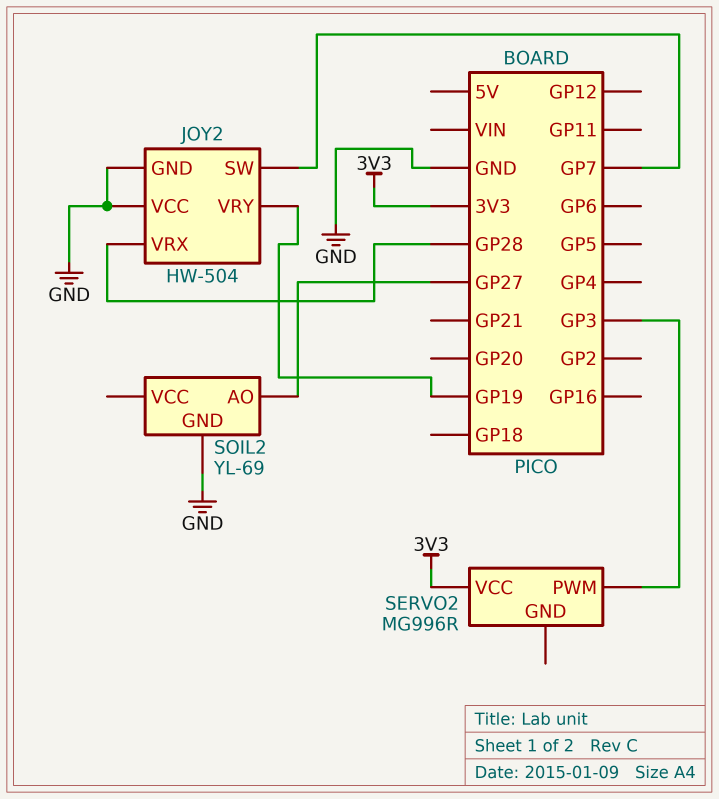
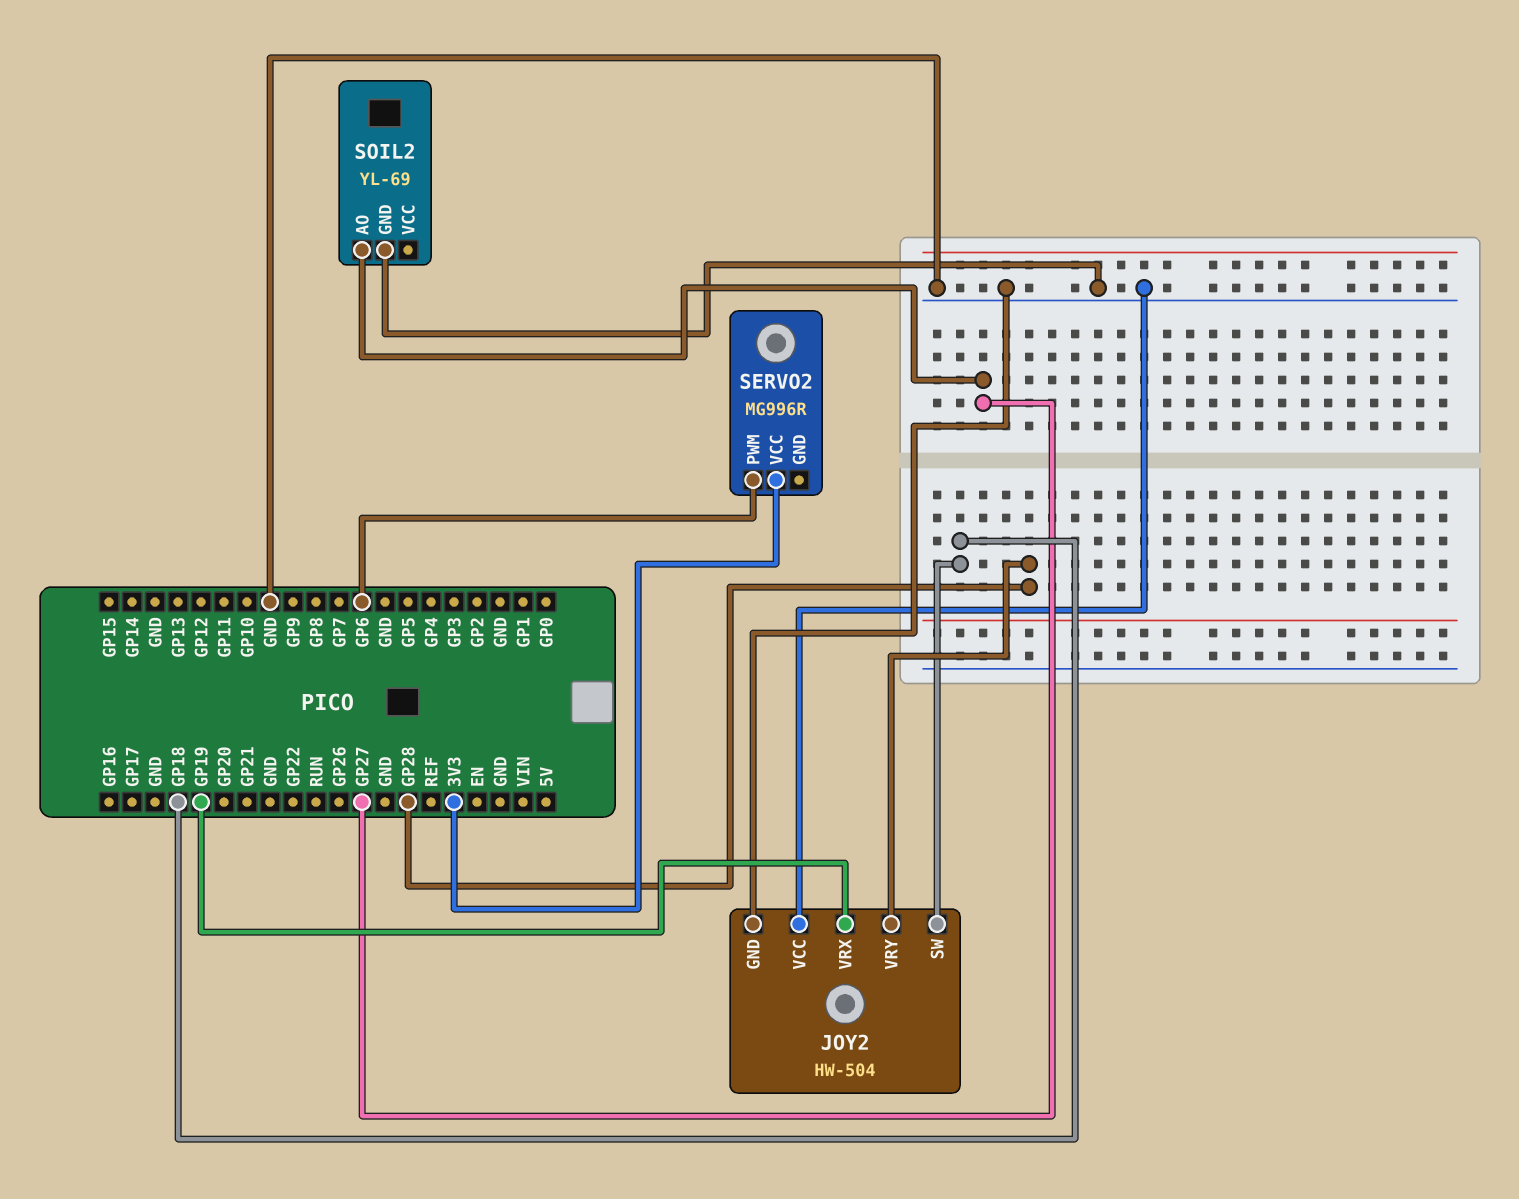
JOY2 pin SW: GP7 -> GP18
JOY2 pin VRX: GP28 -> GP19
JOY2 pin VRY: GP19 -> GP28
SERVO2 pin PWM: GP3 -> GP6

